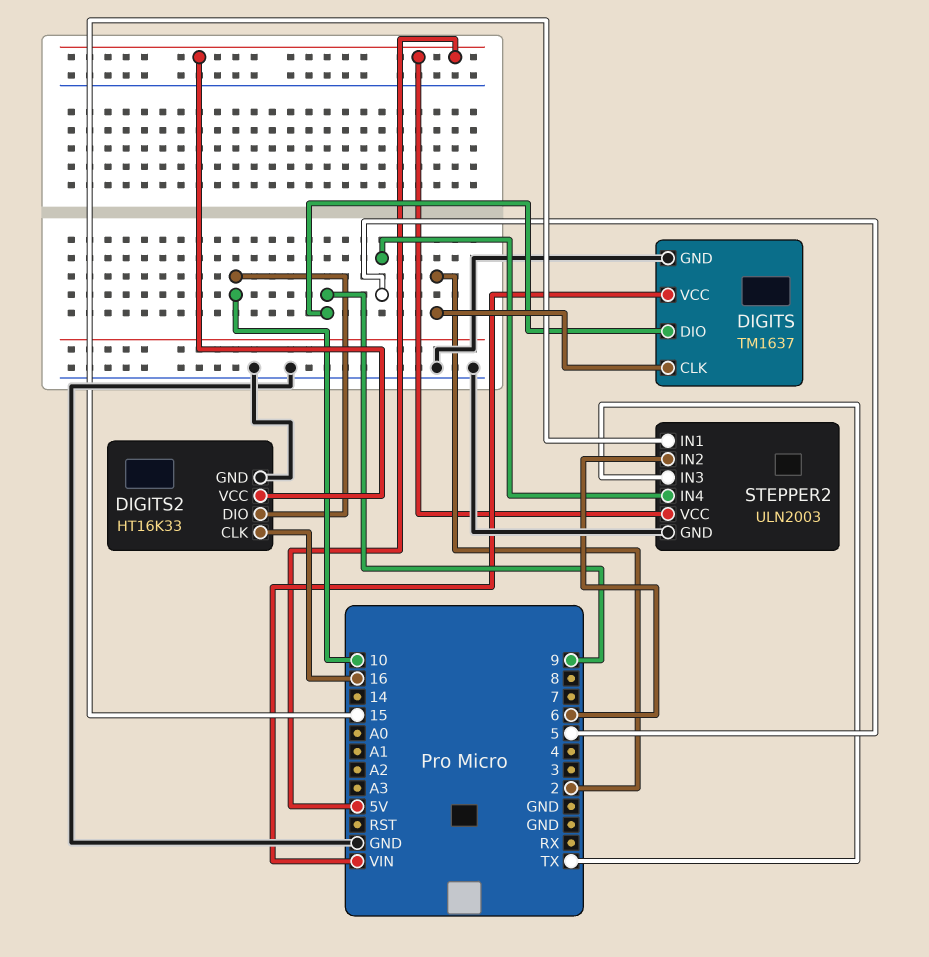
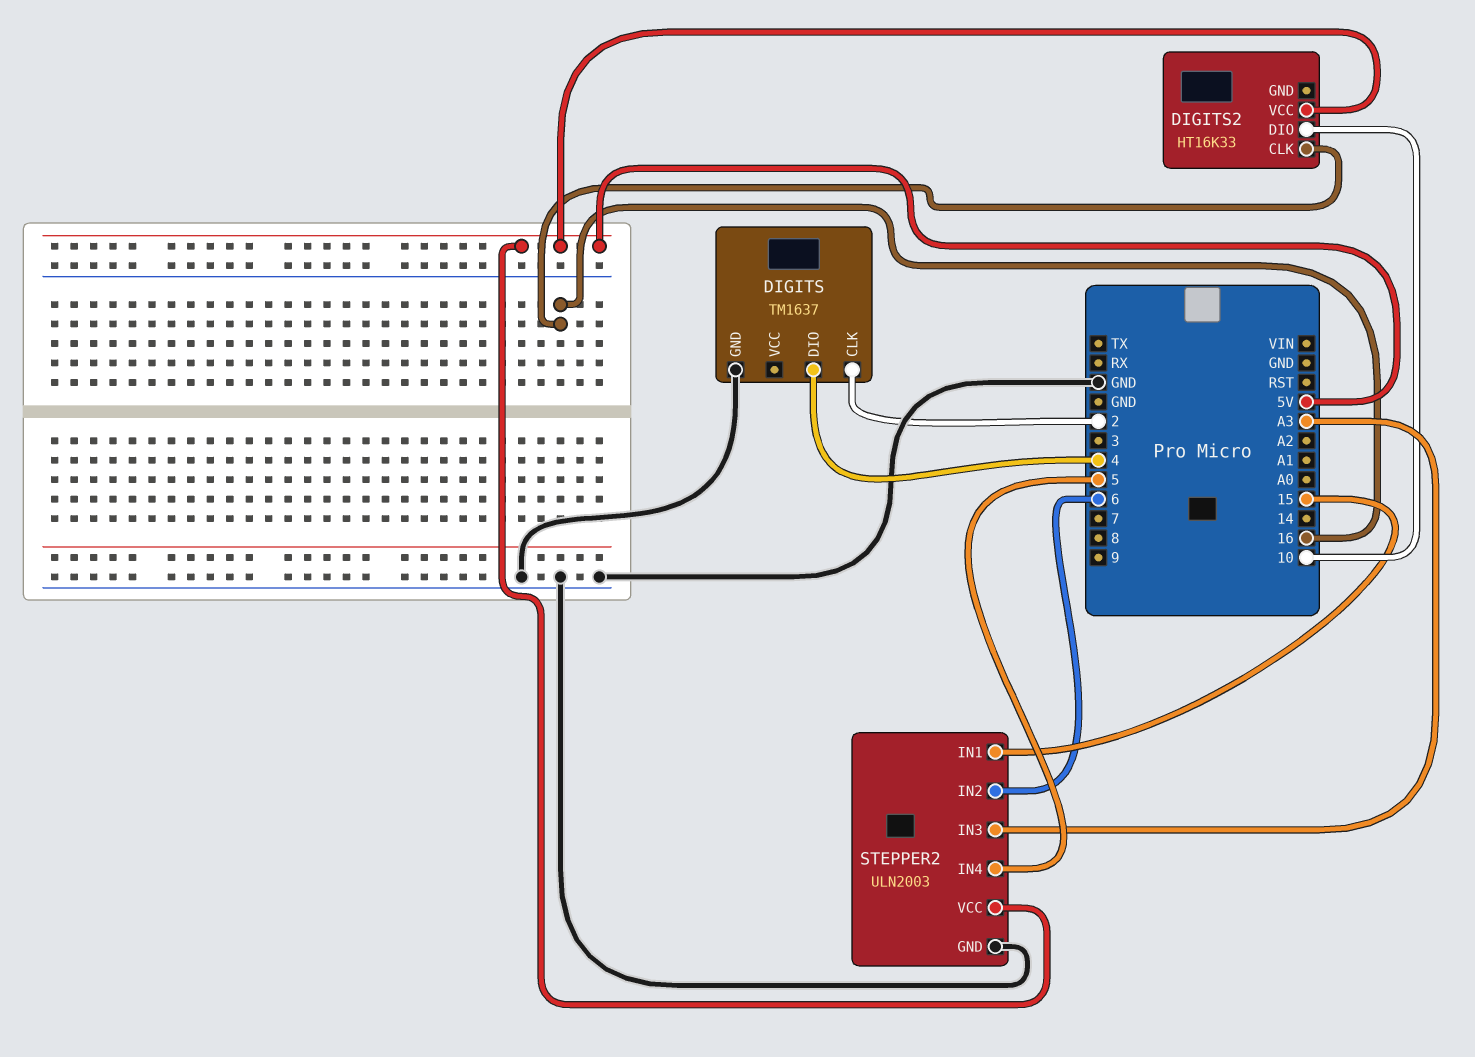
DIGITS pin DIO: 9 -> 4
DIGITS pin VCC: VIN -> none
DIGITS2 pin GND: GND -> none
STEPPER2 pin IN3: TX -> A3

